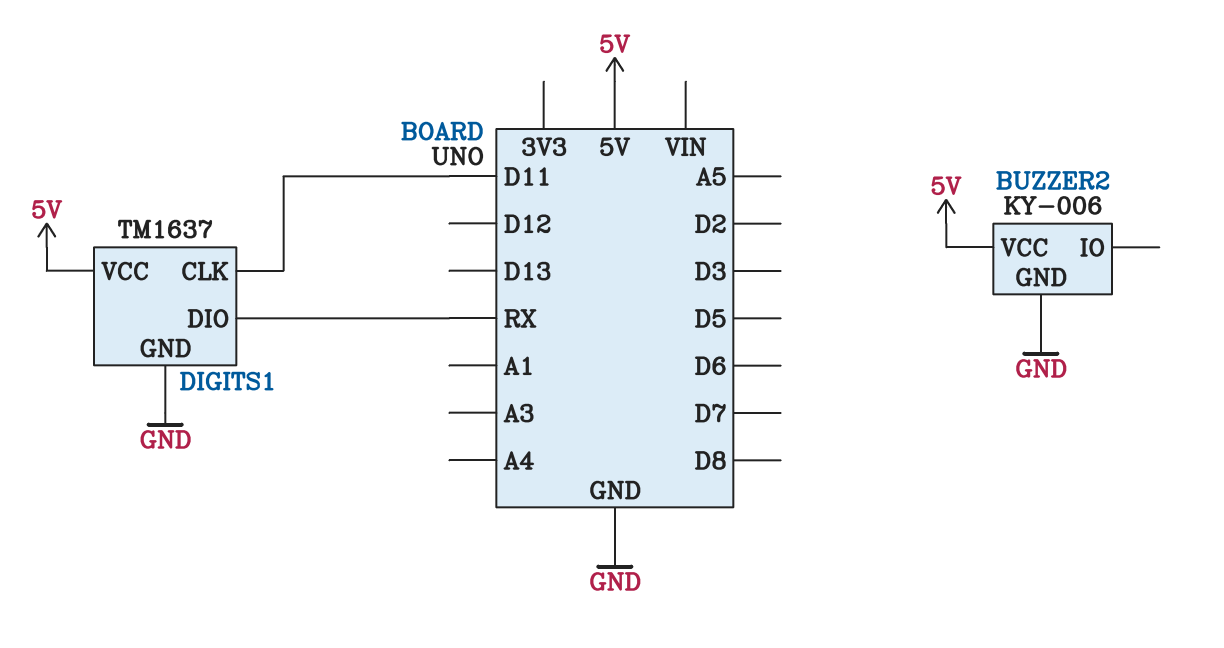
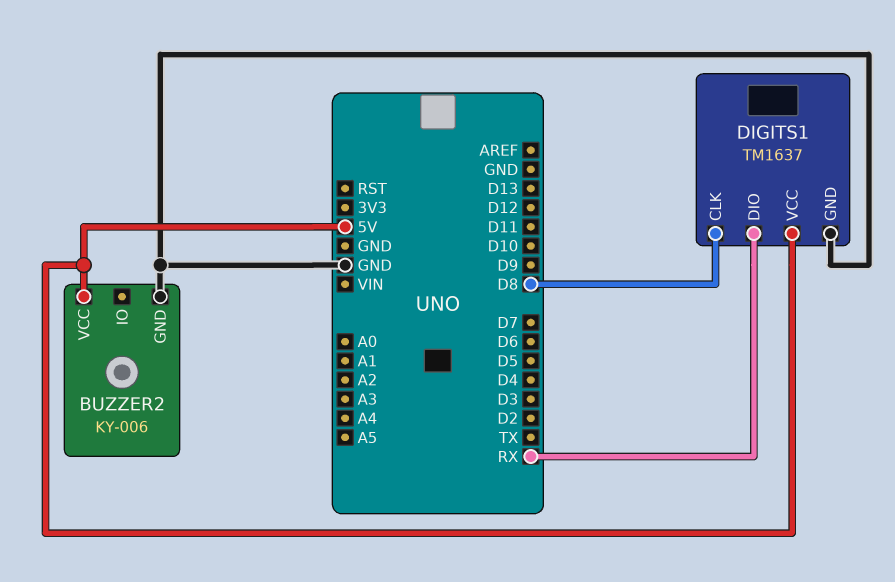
DIGITS1 pin CLK: D11 -> D8

